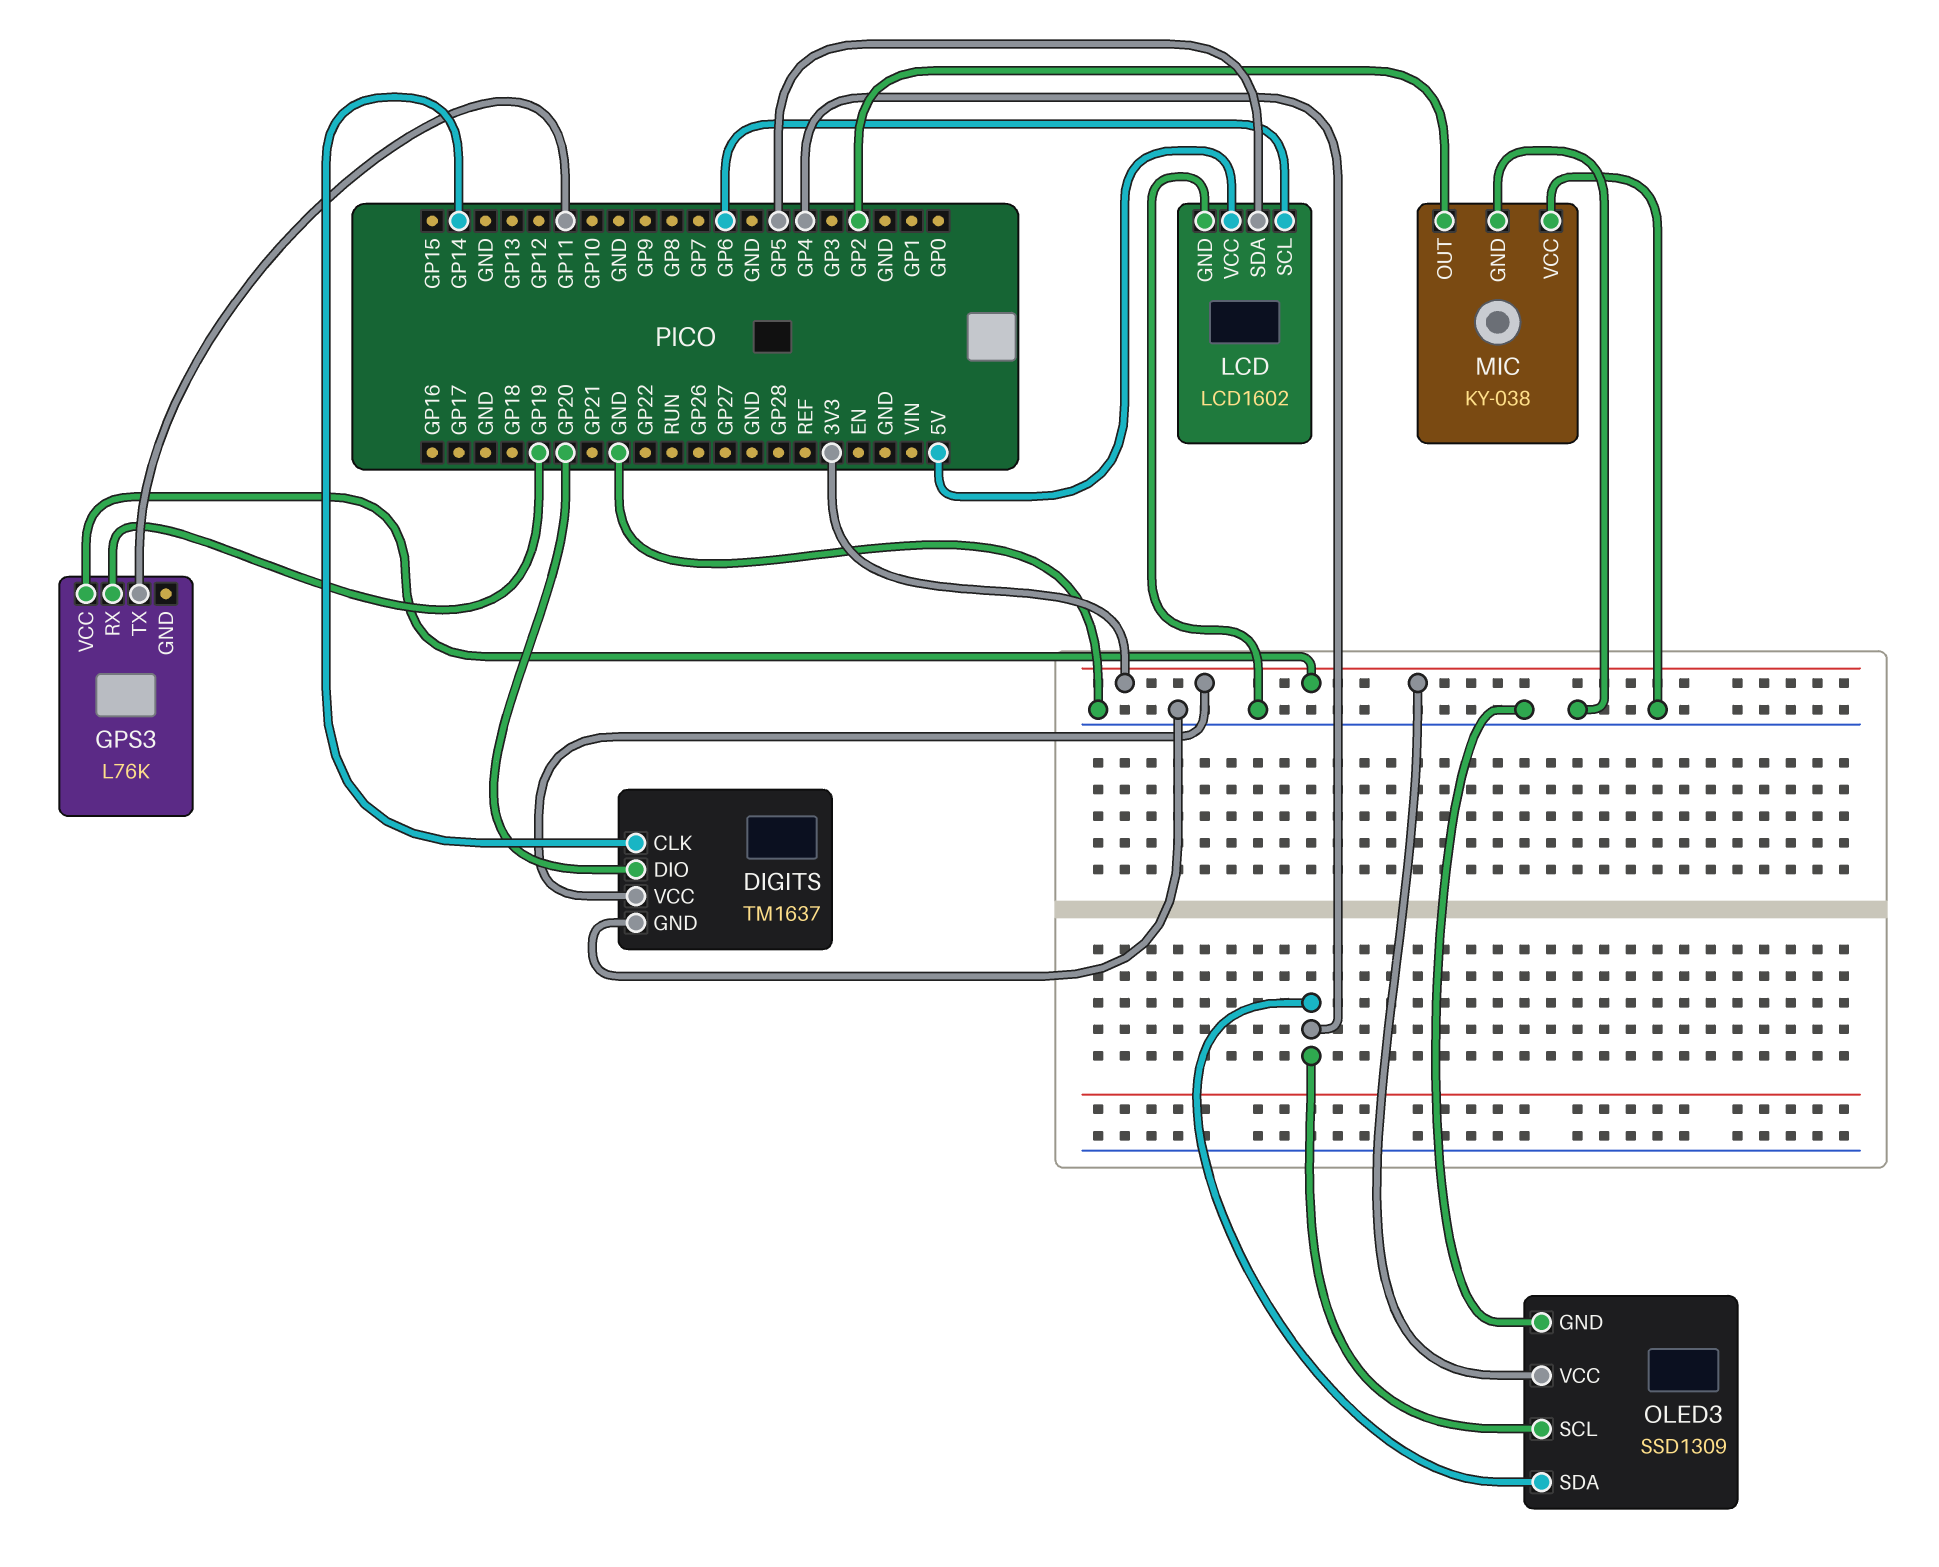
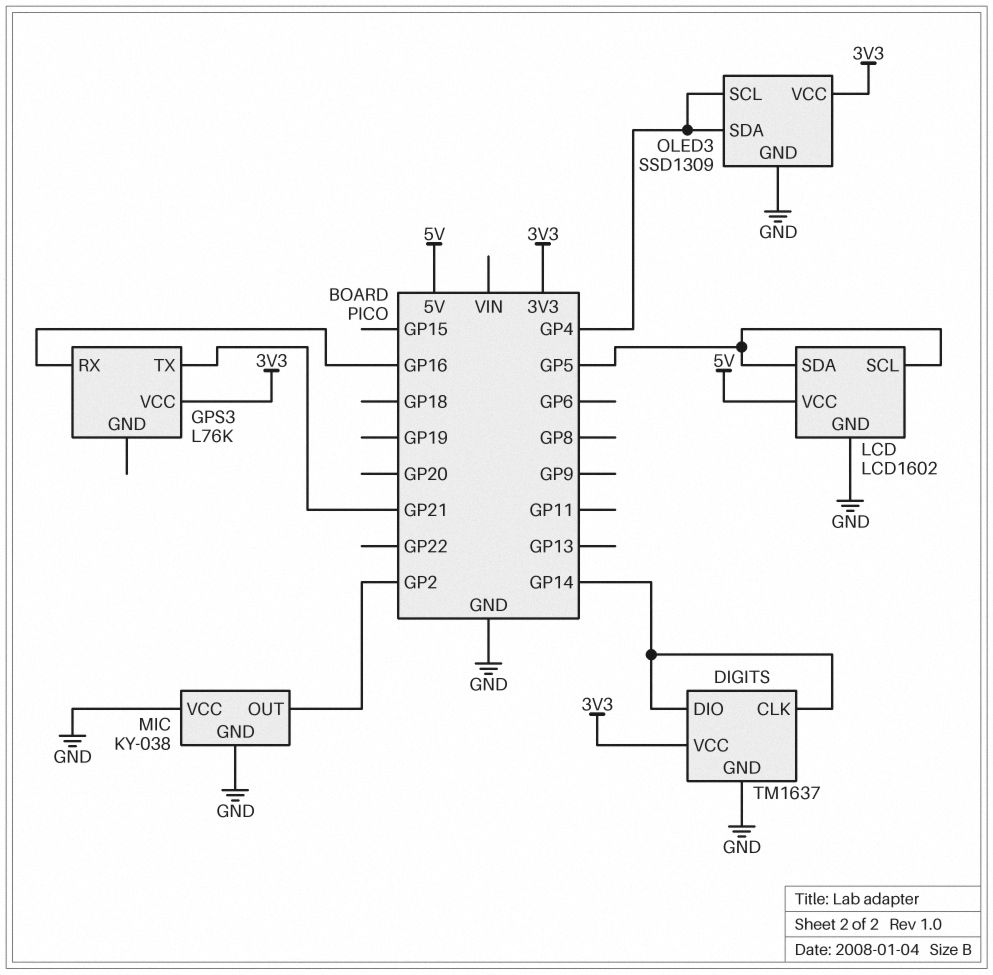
DIGITS pin DIO: GP20 -> GP14
GPS3 pin RX: GP19 -> GP16
GPS3 pin TX: GP11 -> GP21
LCD pin SCL: GP6 -> GP5

